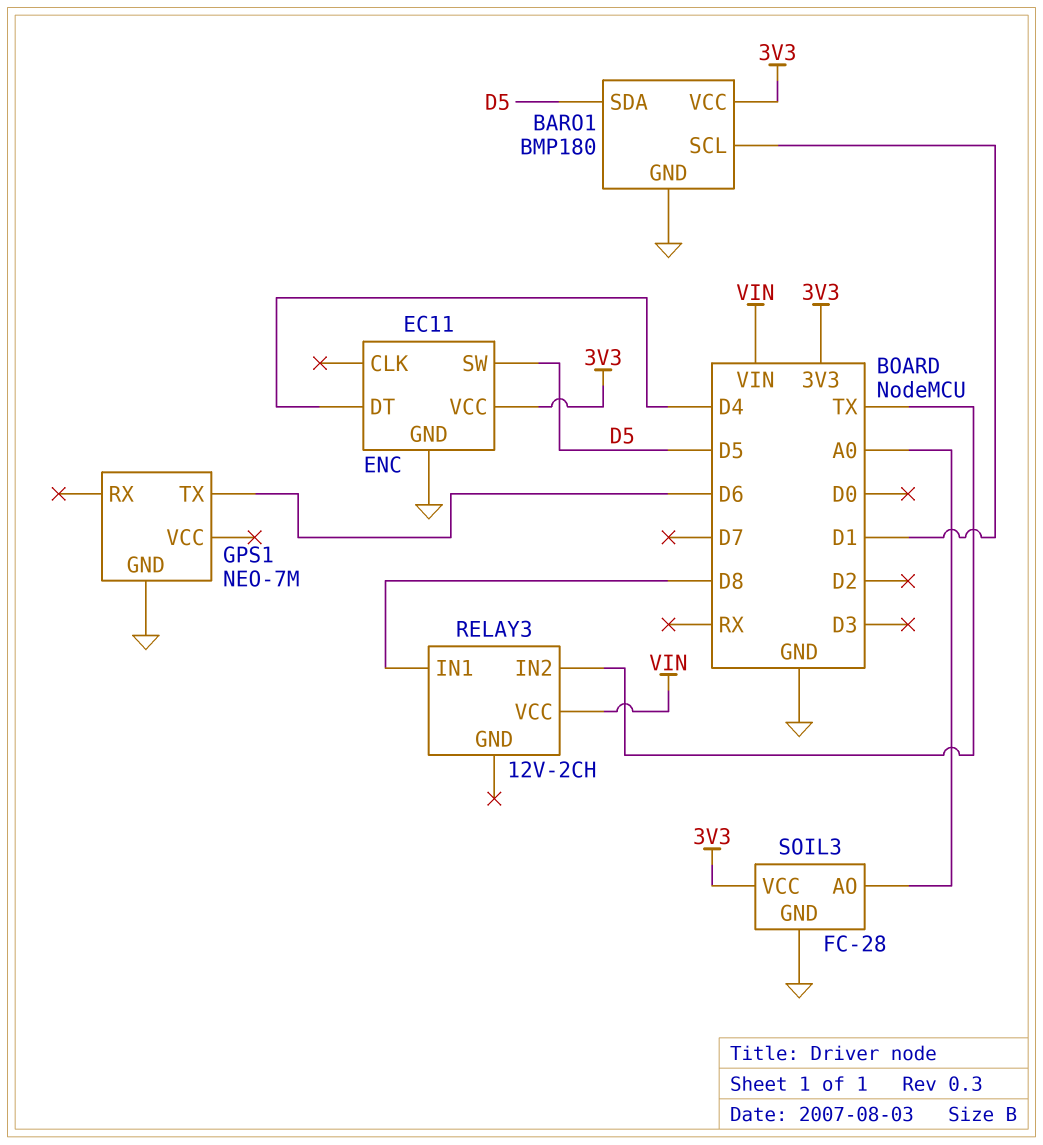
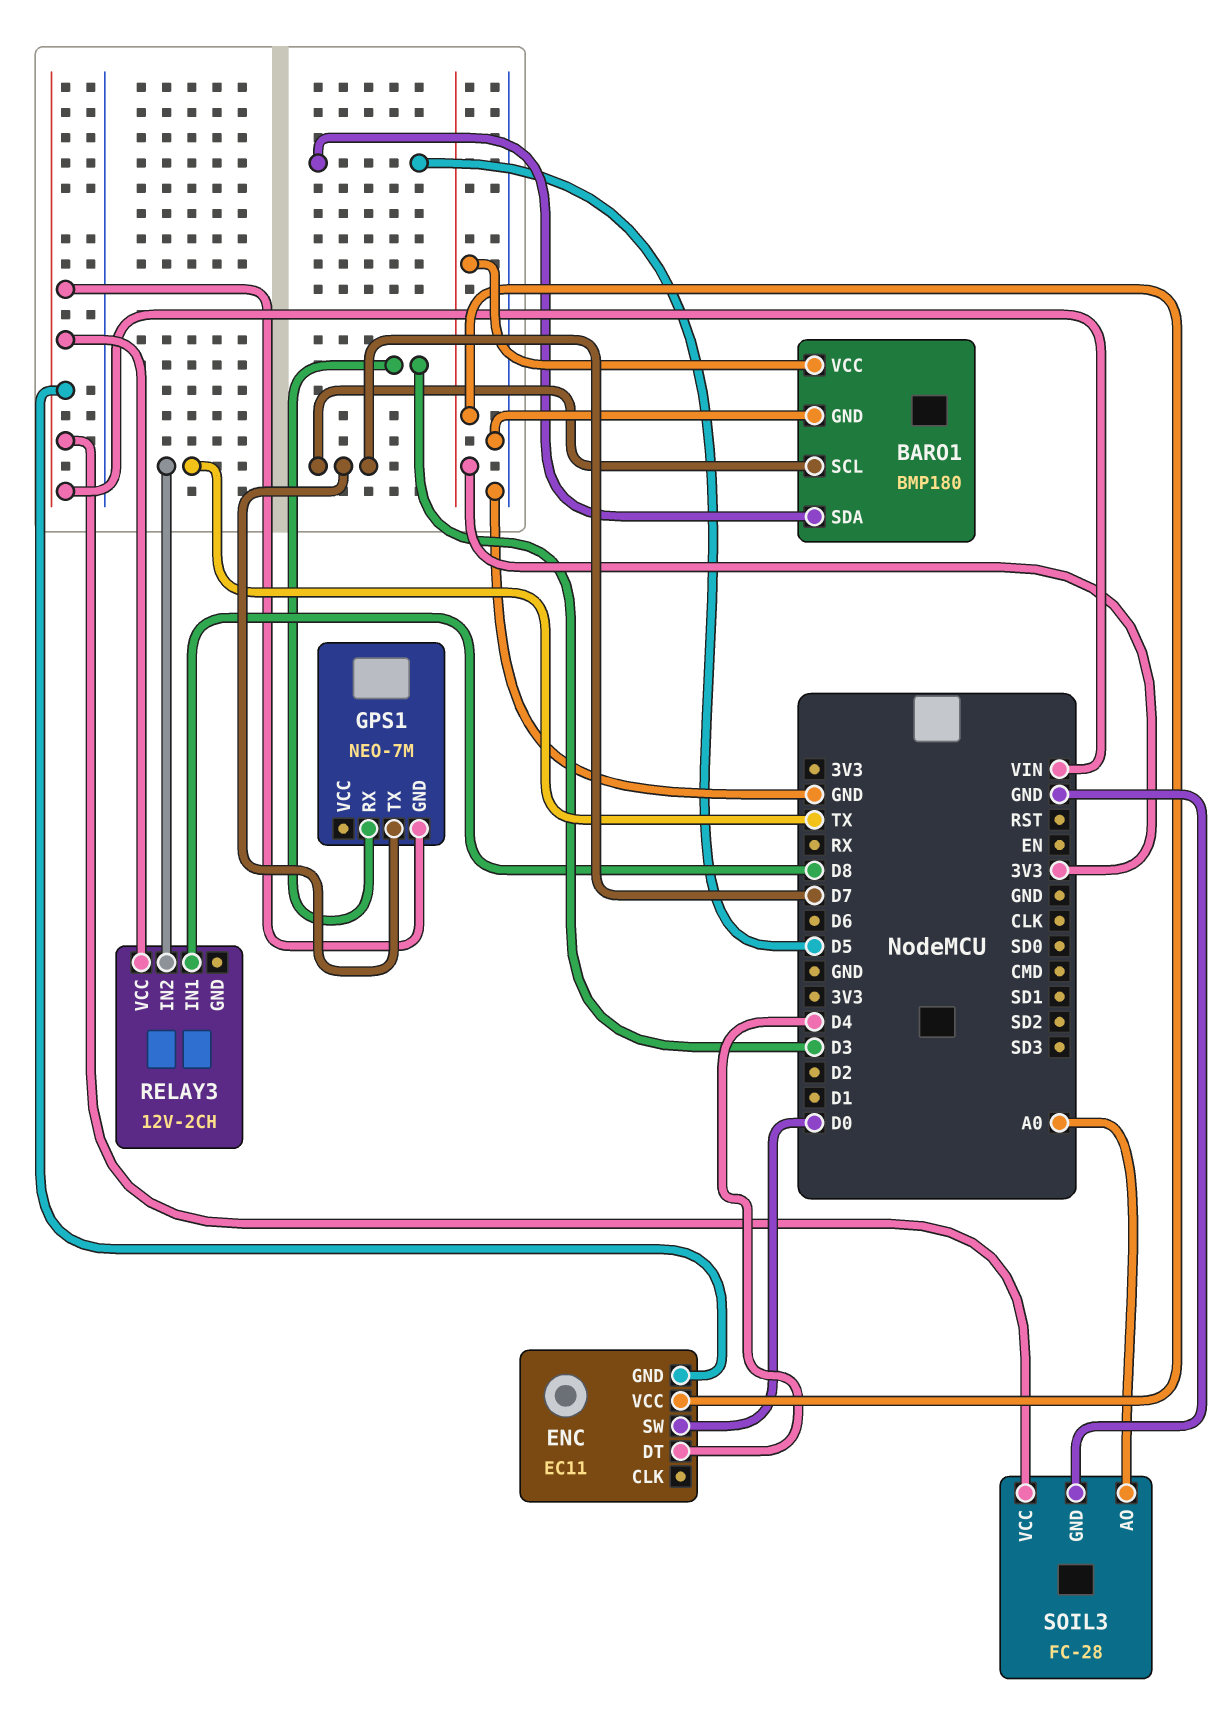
BARO1 pin SCL: D1 -> D7
ENC pin GND: GND -> VIN
ENC pin SW: D5 -> D0
GPS1 pin GND: GND -> VIN
GPS1 pin RX: none -> D3
GPS1 pin TX: D6 -> D7
SOIL3 pin VCC: 3V3 -> VIN

